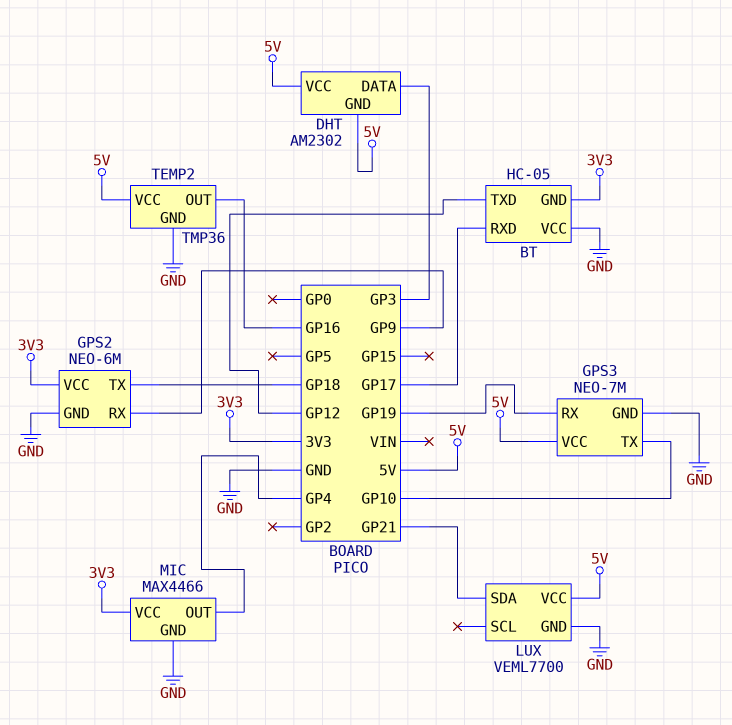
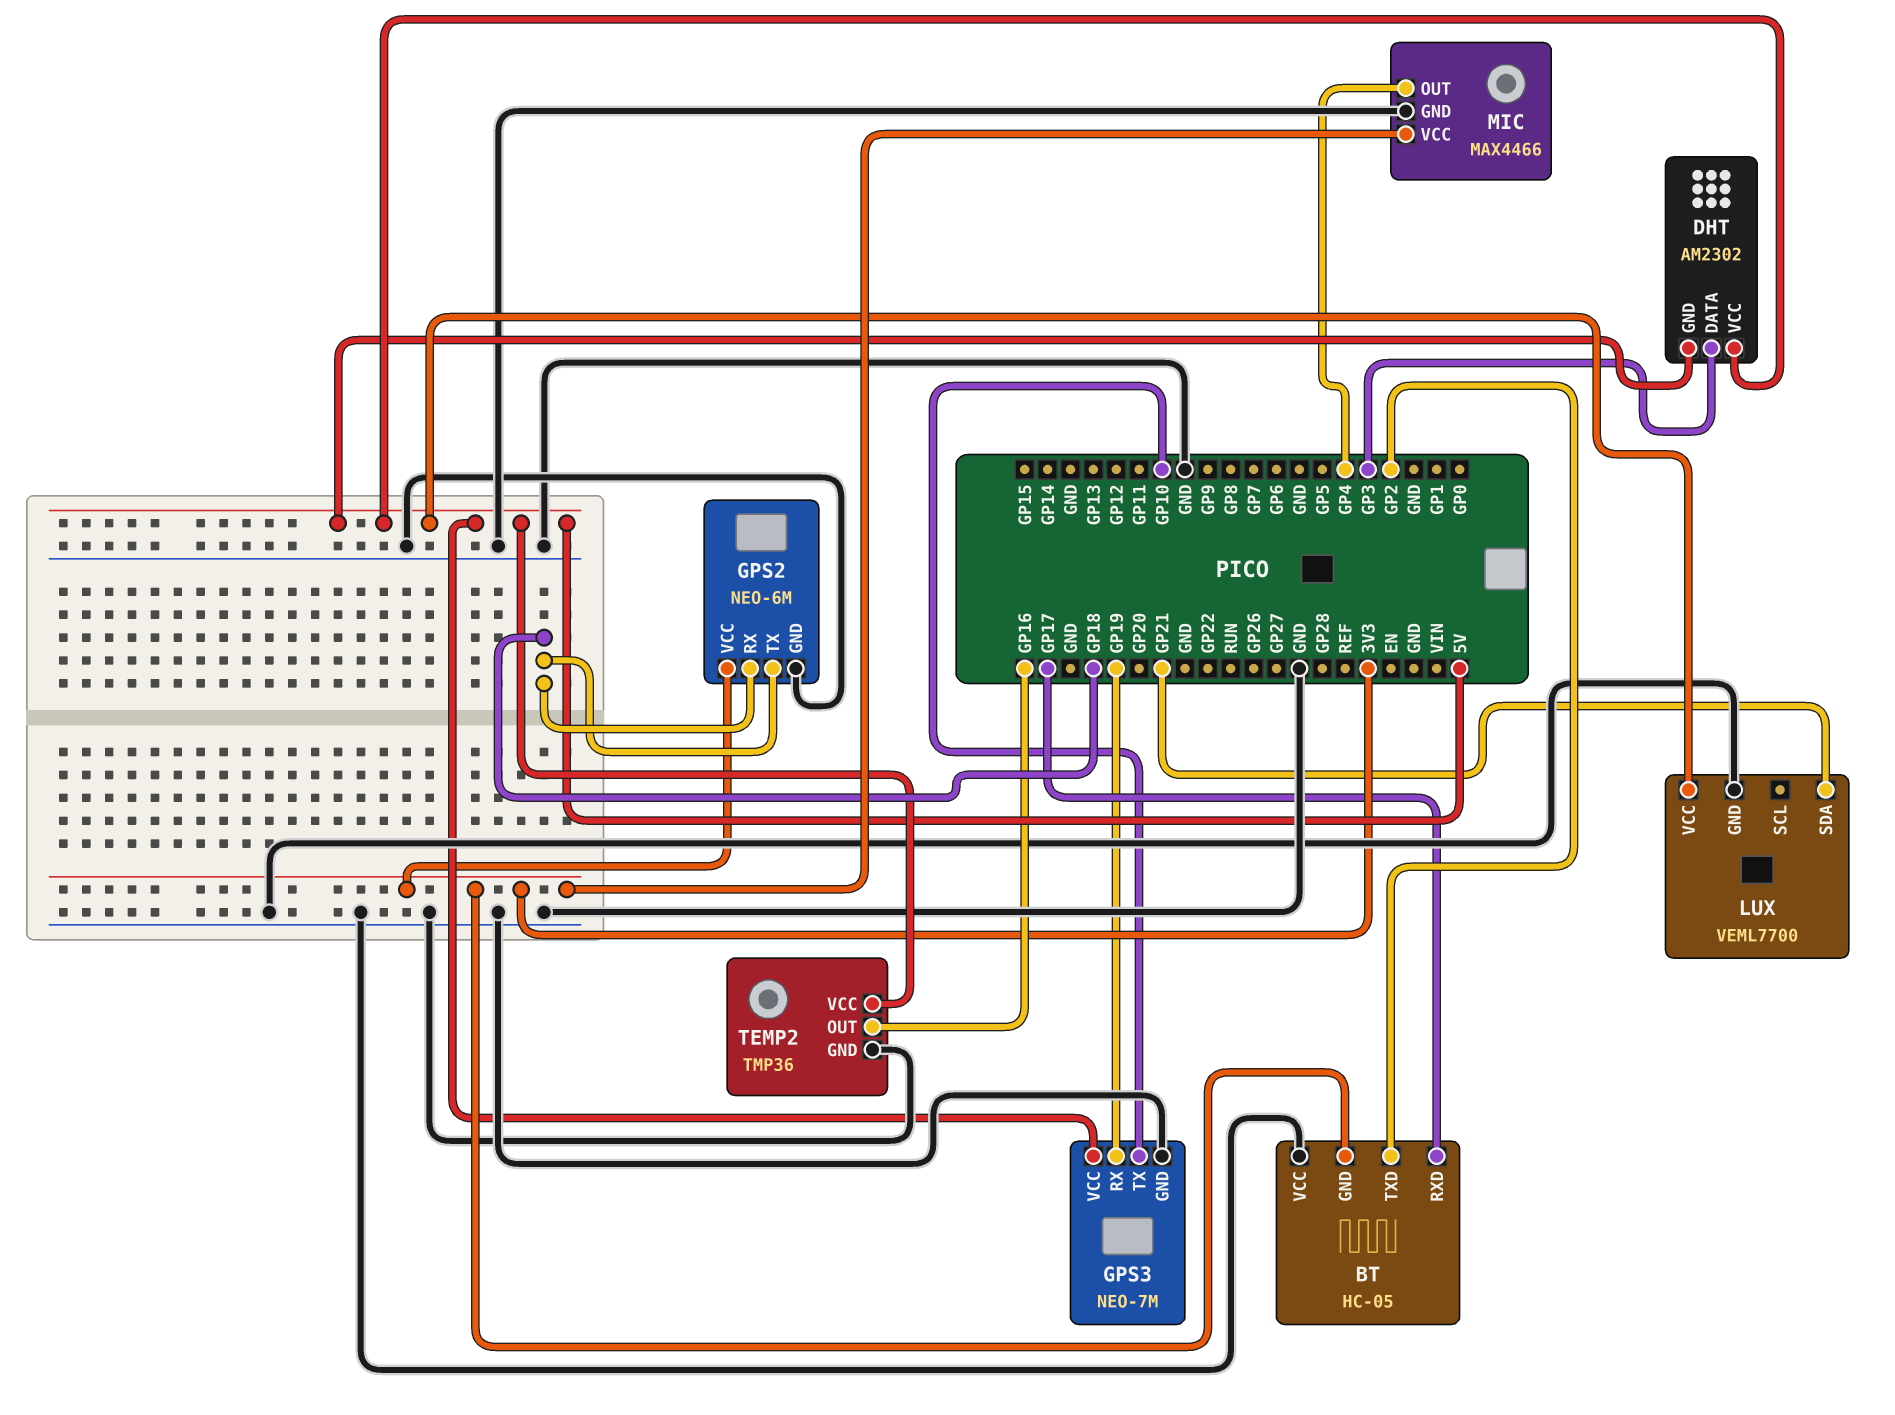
BT pin TXD: GP12 -> GP2
GPS2 pin RX: GP9 -> GP18

